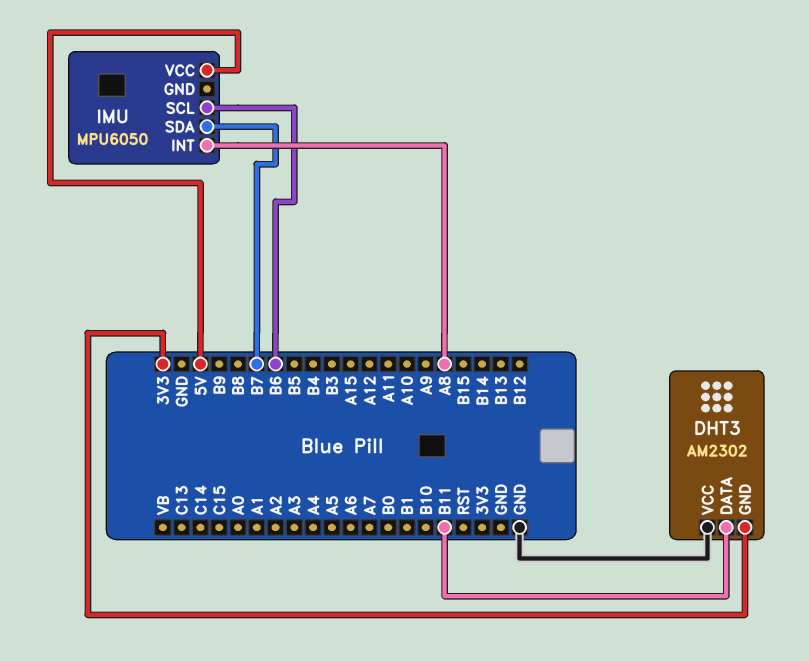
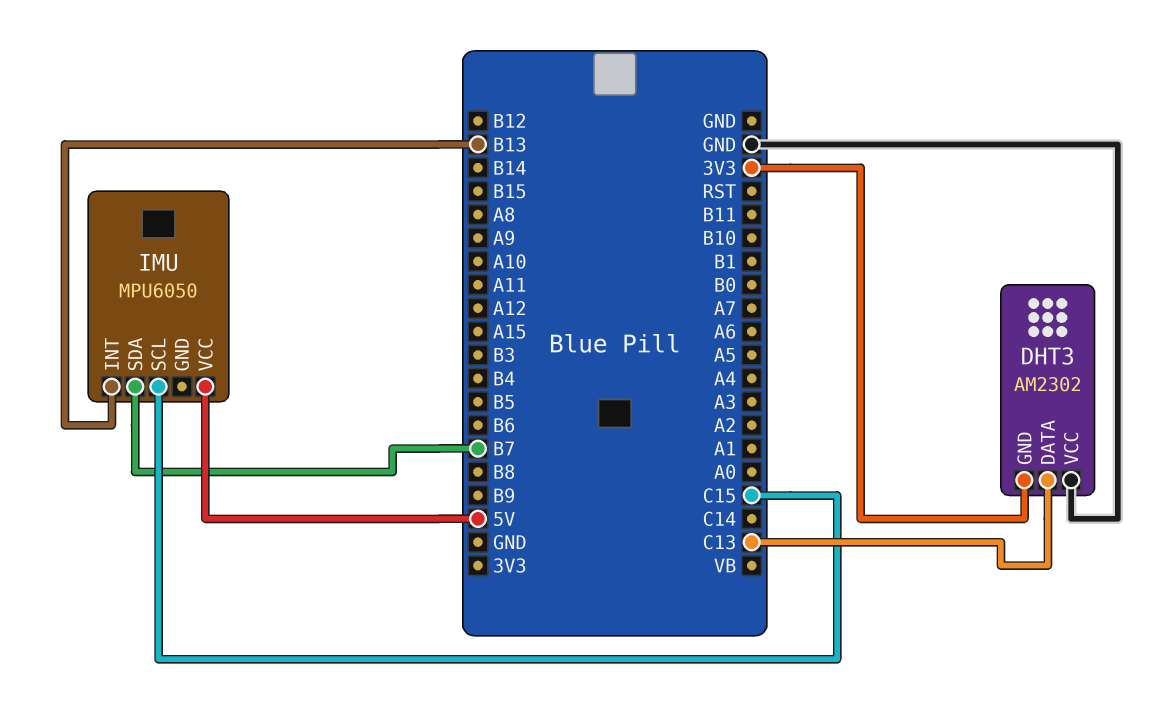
DHT3 pin DATA: B11 -> C13
IMU pin INT: A8 -> B13
IMU pin SCL: B6 -> C15

